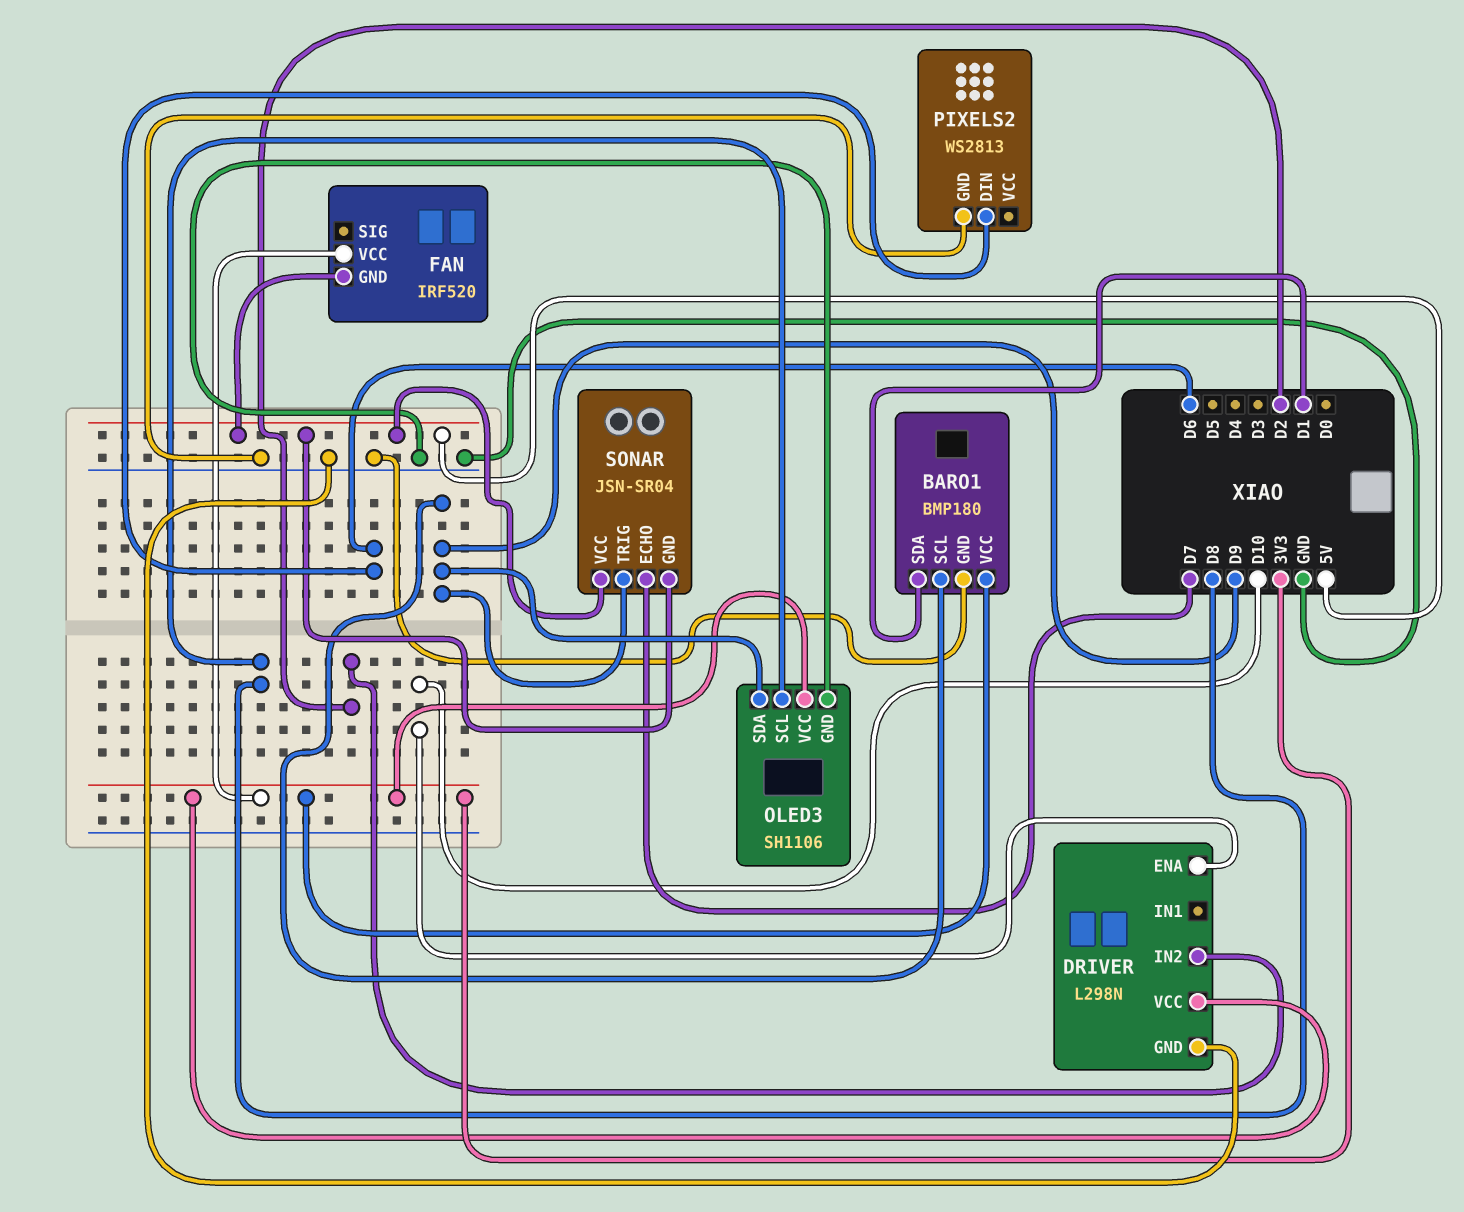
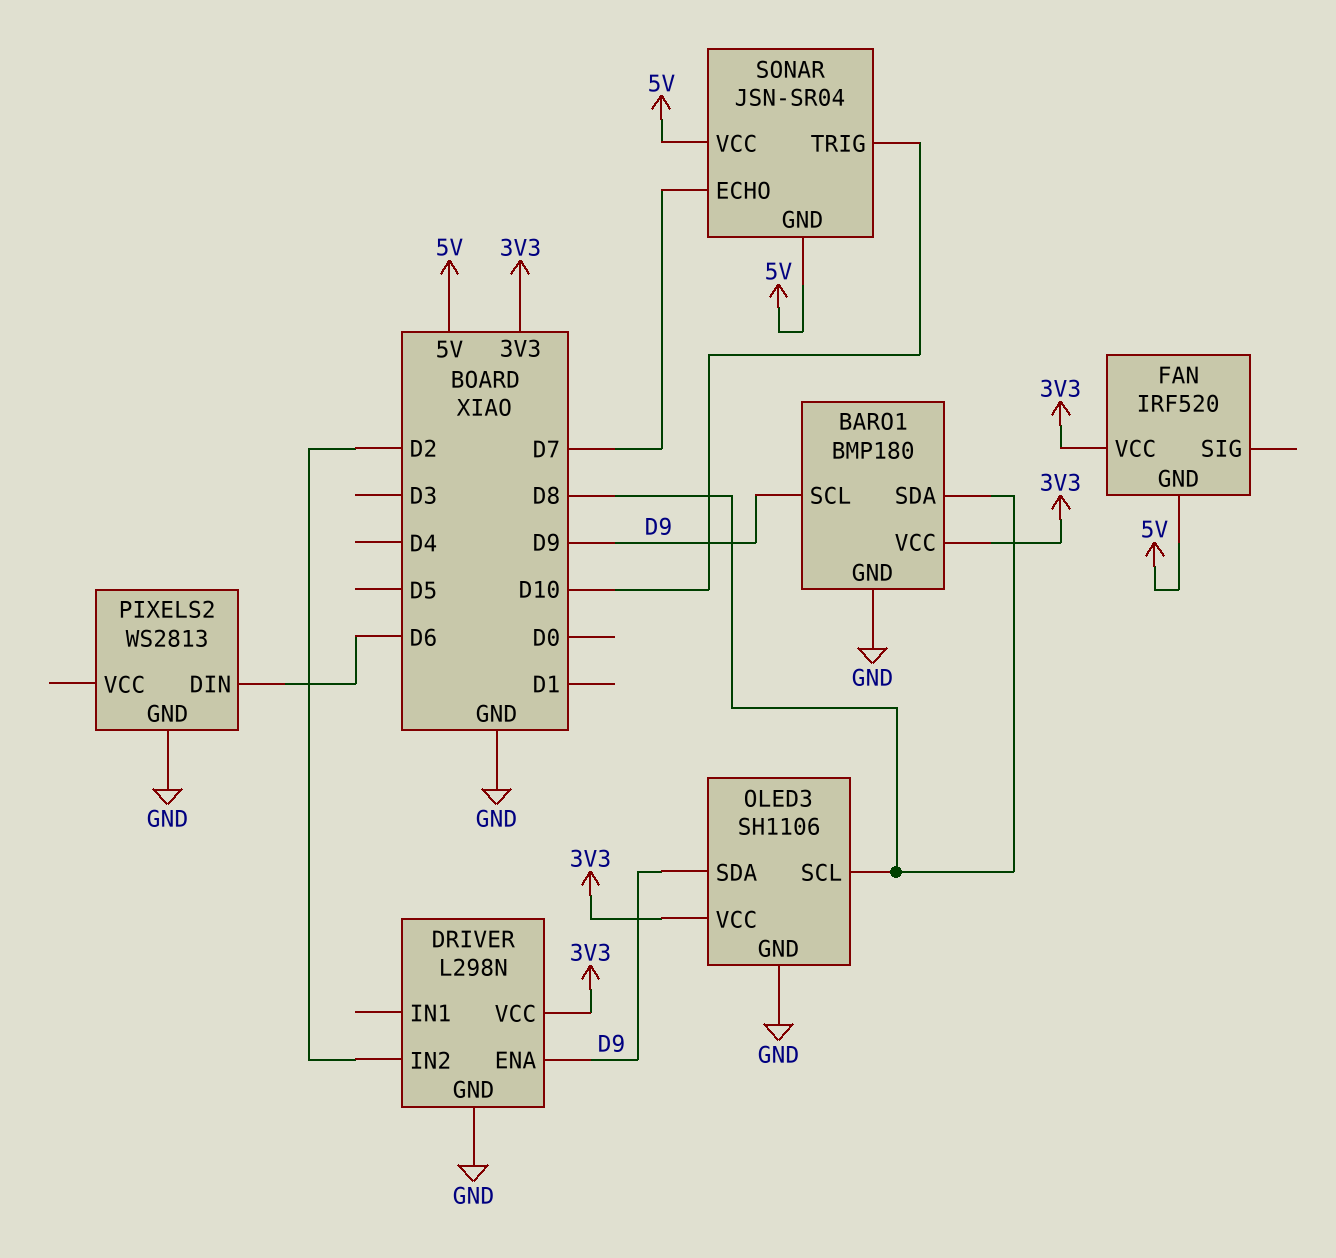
BARO1 pin SDA: D1 -> D8
DRIVER pin ENA: D10 -> D9
SONAR pin TRIG: D9 -> D10

